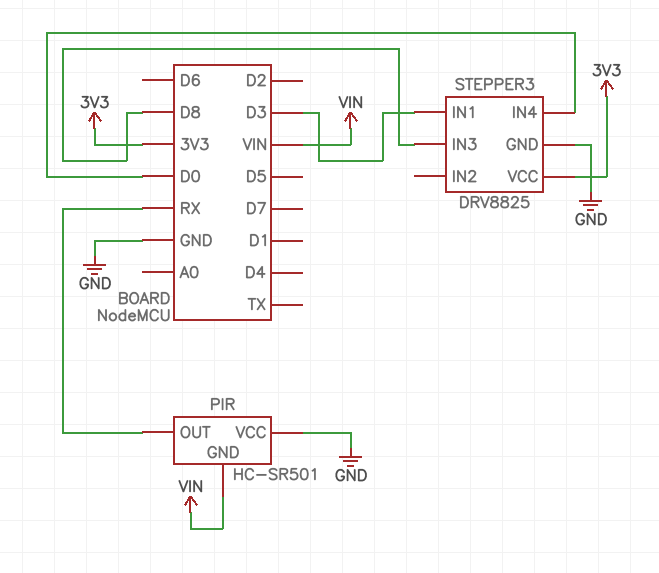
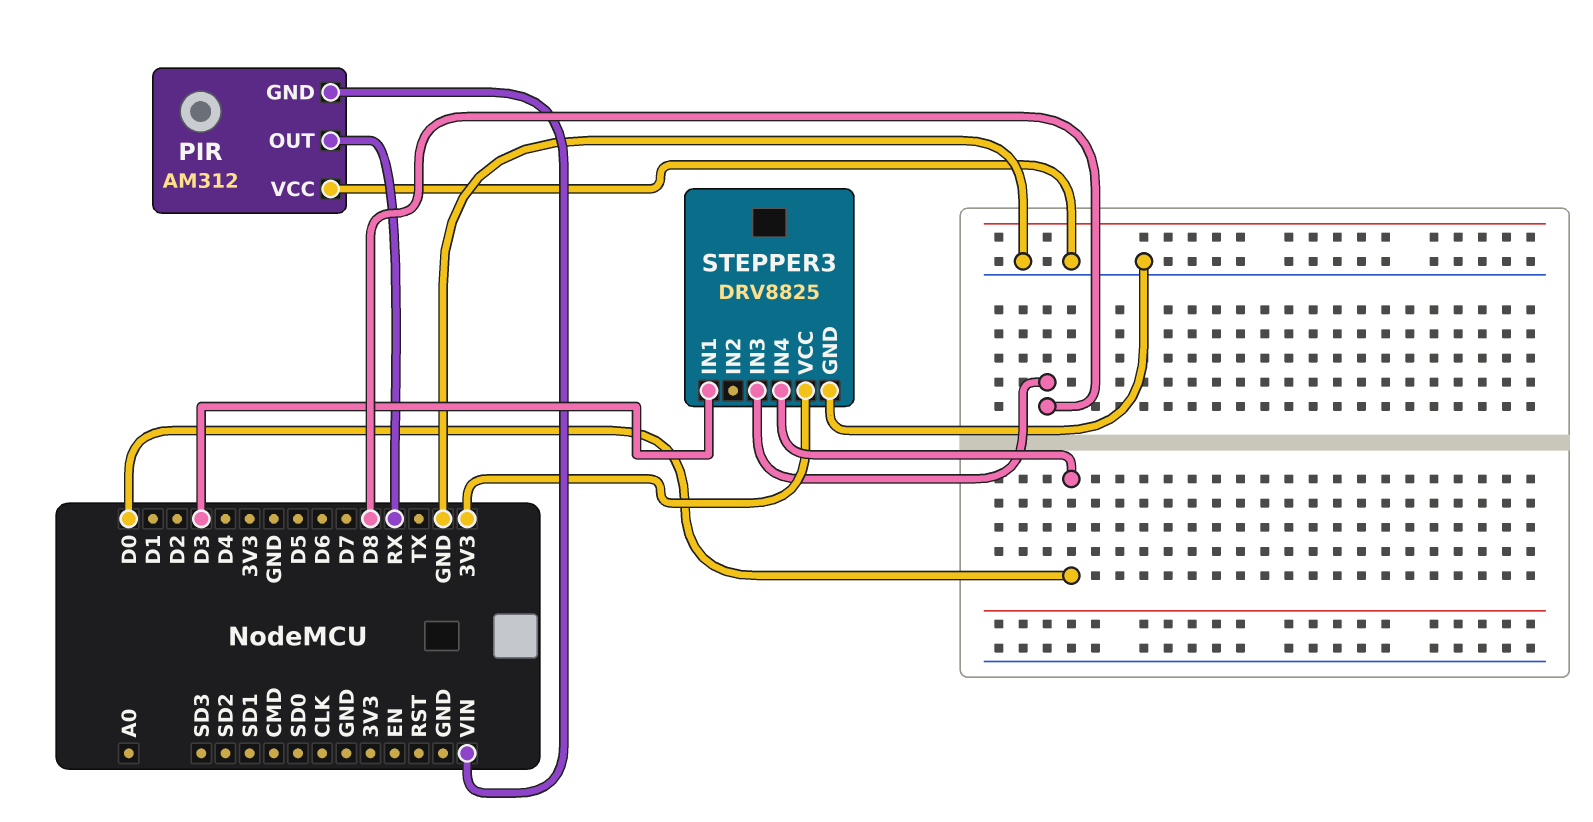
PIR: HC-SR501 -> AM312

